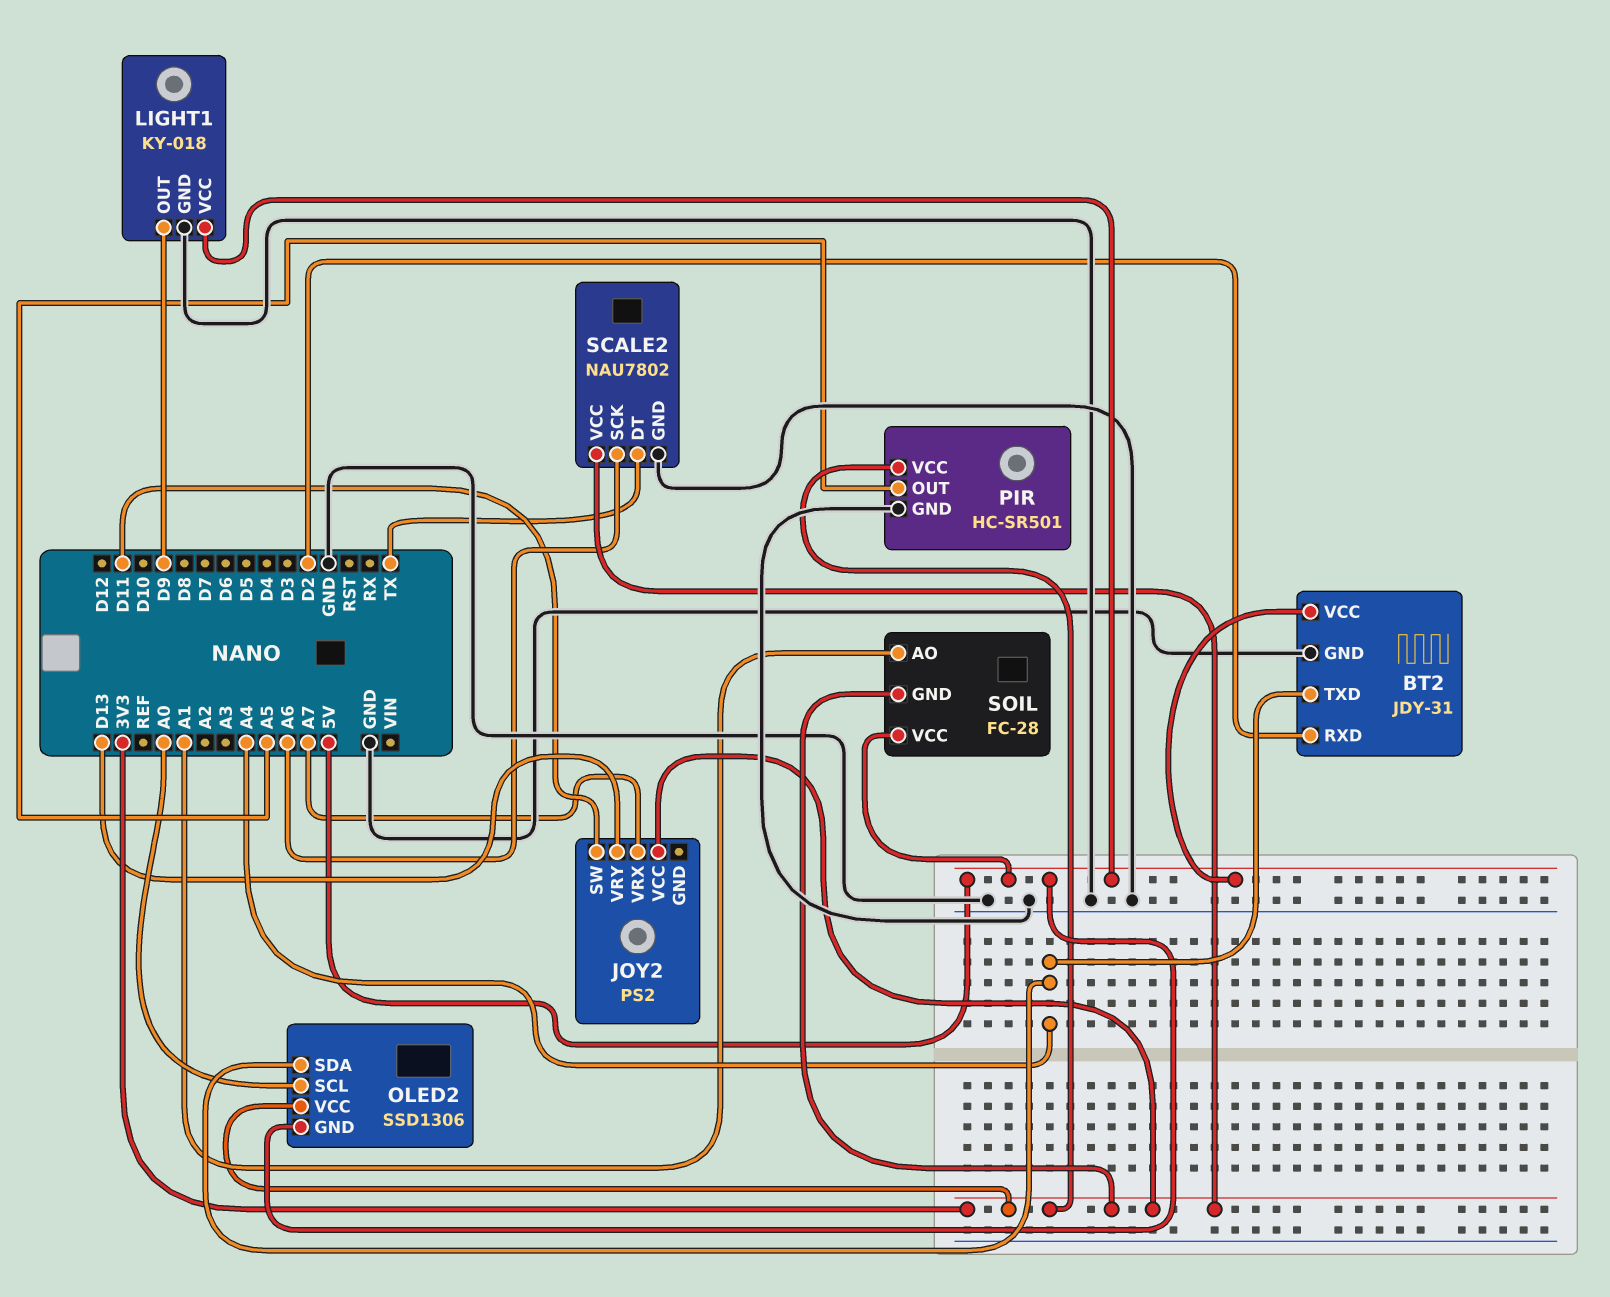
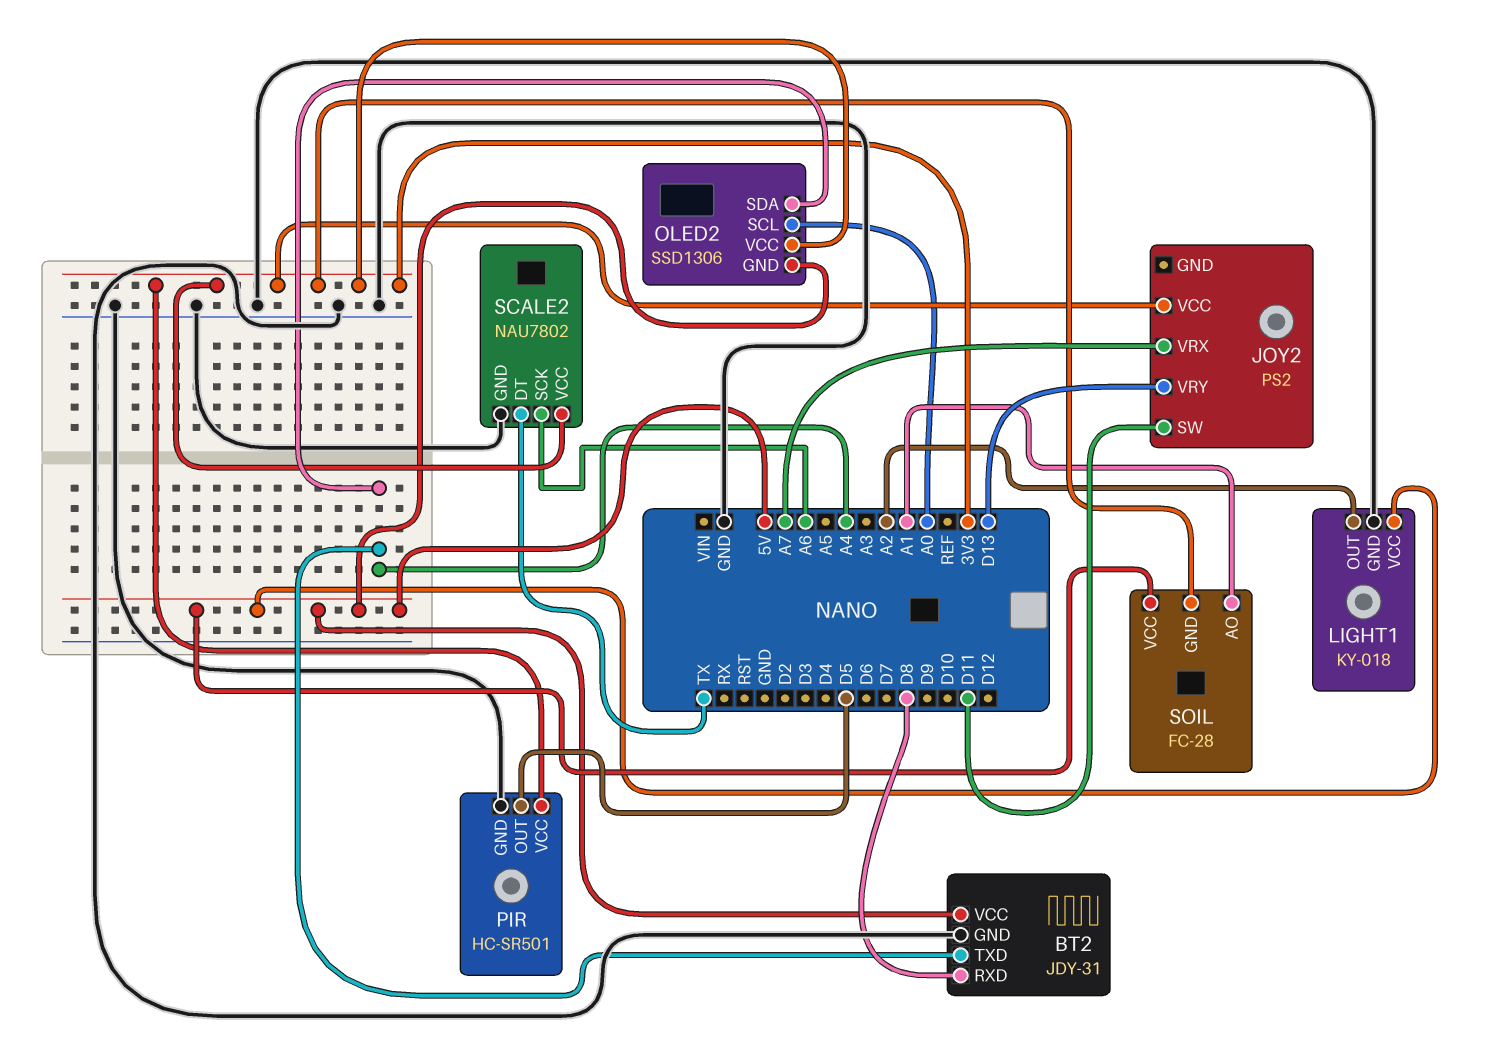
BT2 pin RXD: D2 -> D8
LIGHT1 pin OUT: D9 -> A2
PIR pin OUT: A5 -> D5

